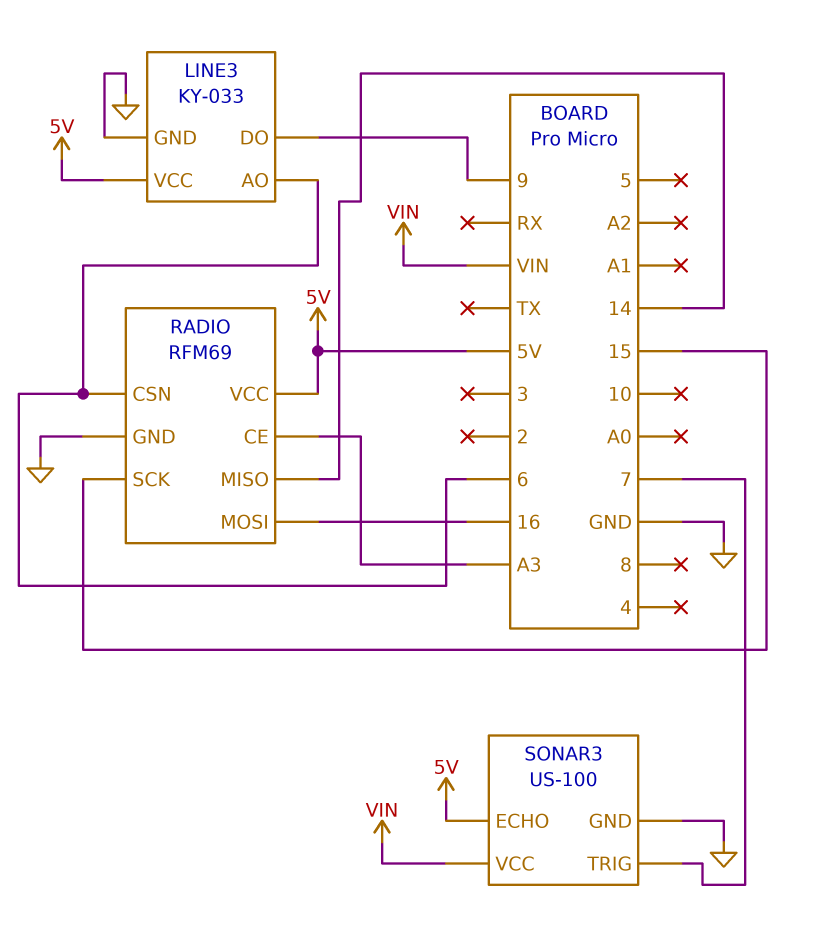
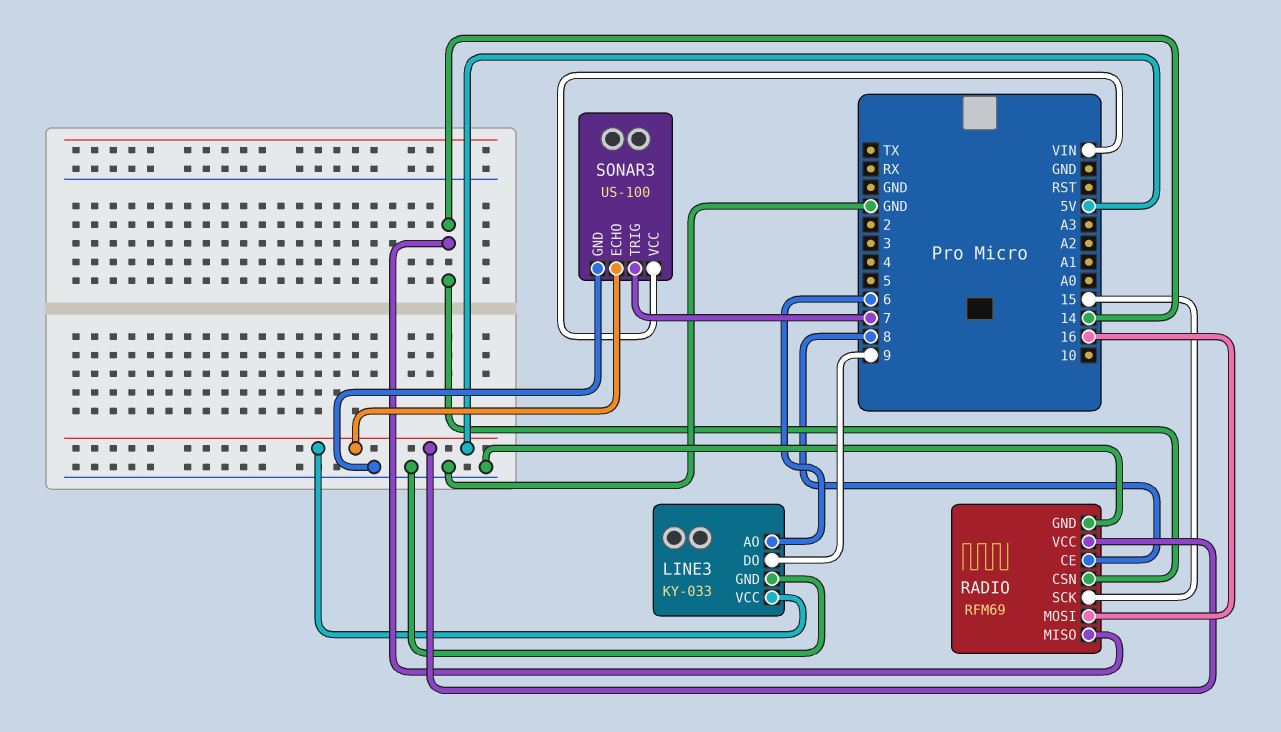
RADIO pin CE: A3 -> 8
RADIO pin CSN: 6 -> 14

